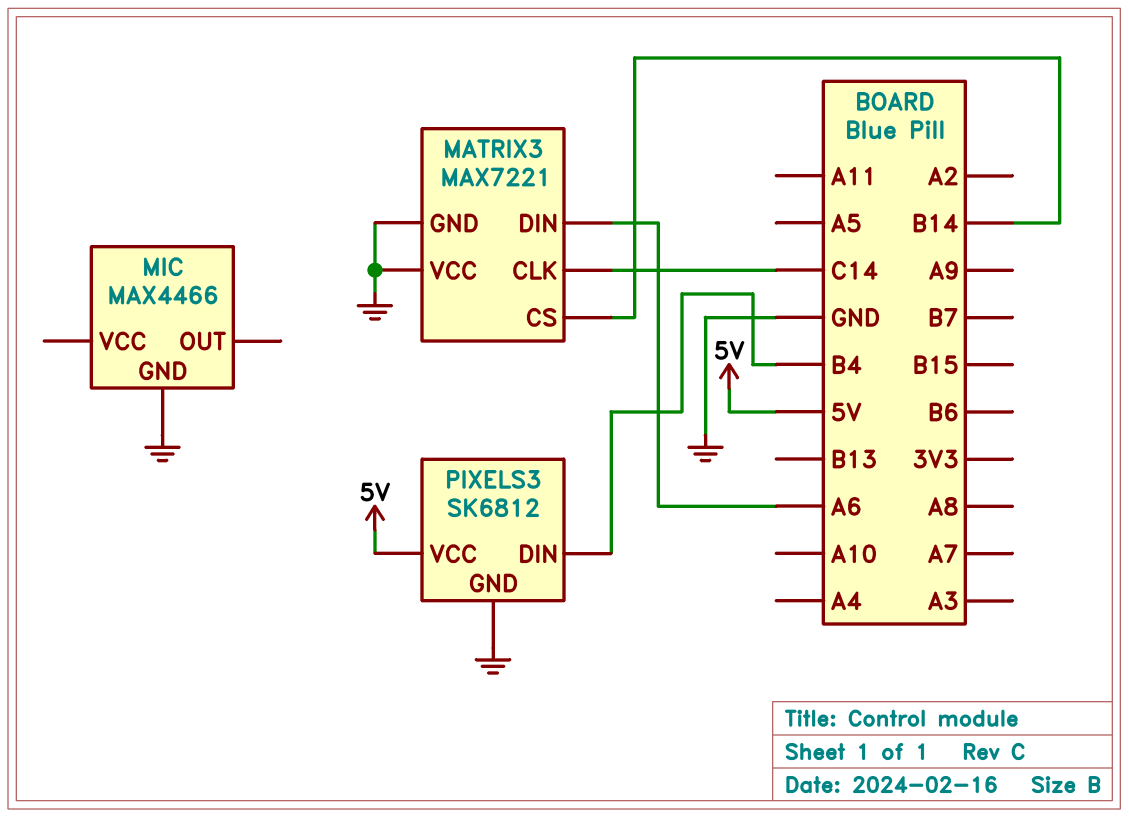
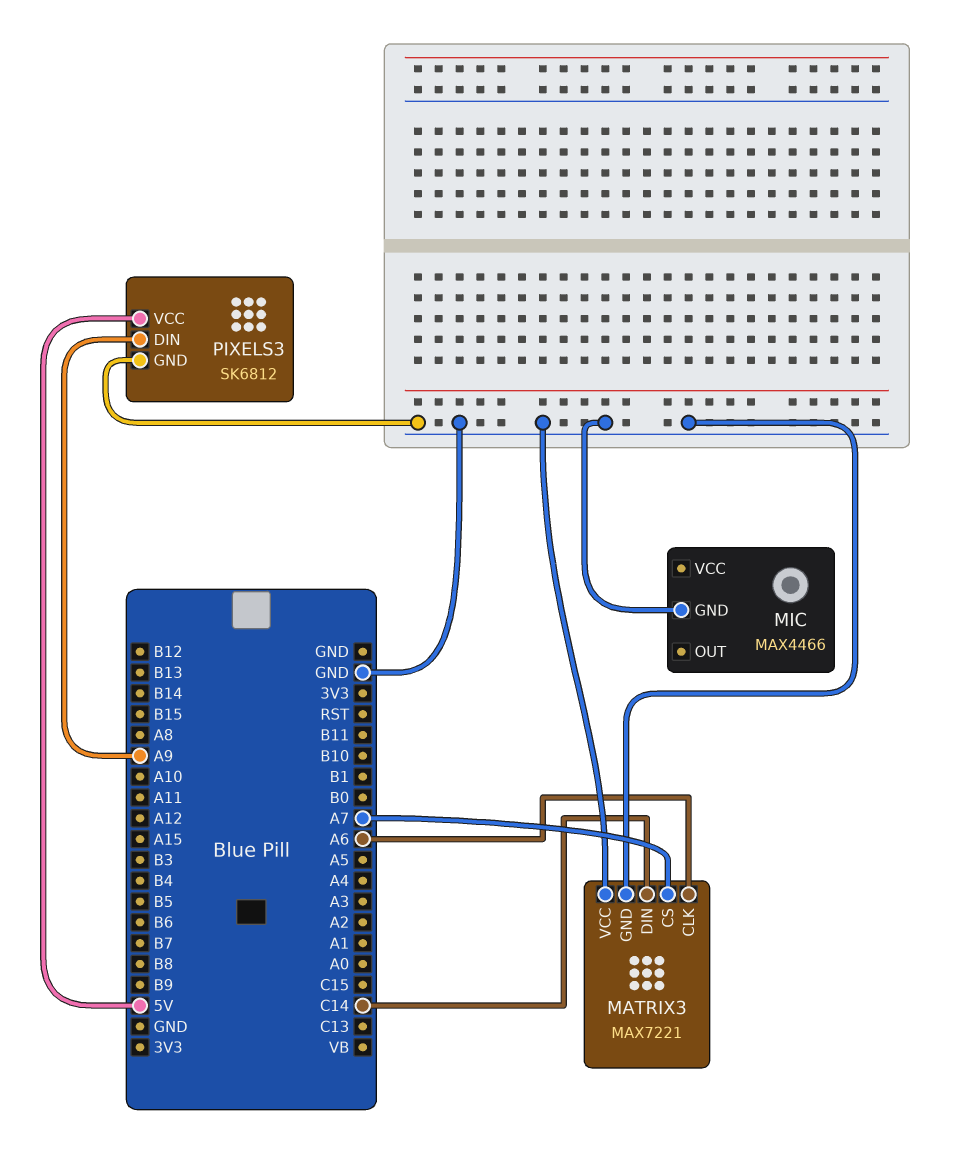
MATRIX3 pin CLK: C14 -> A6
MATRIX3 pin CS: B14 -> A7
MATRIX3 pin DIN: A6 -> C14
PIXELS3 pin DIN: B4 -> A9

